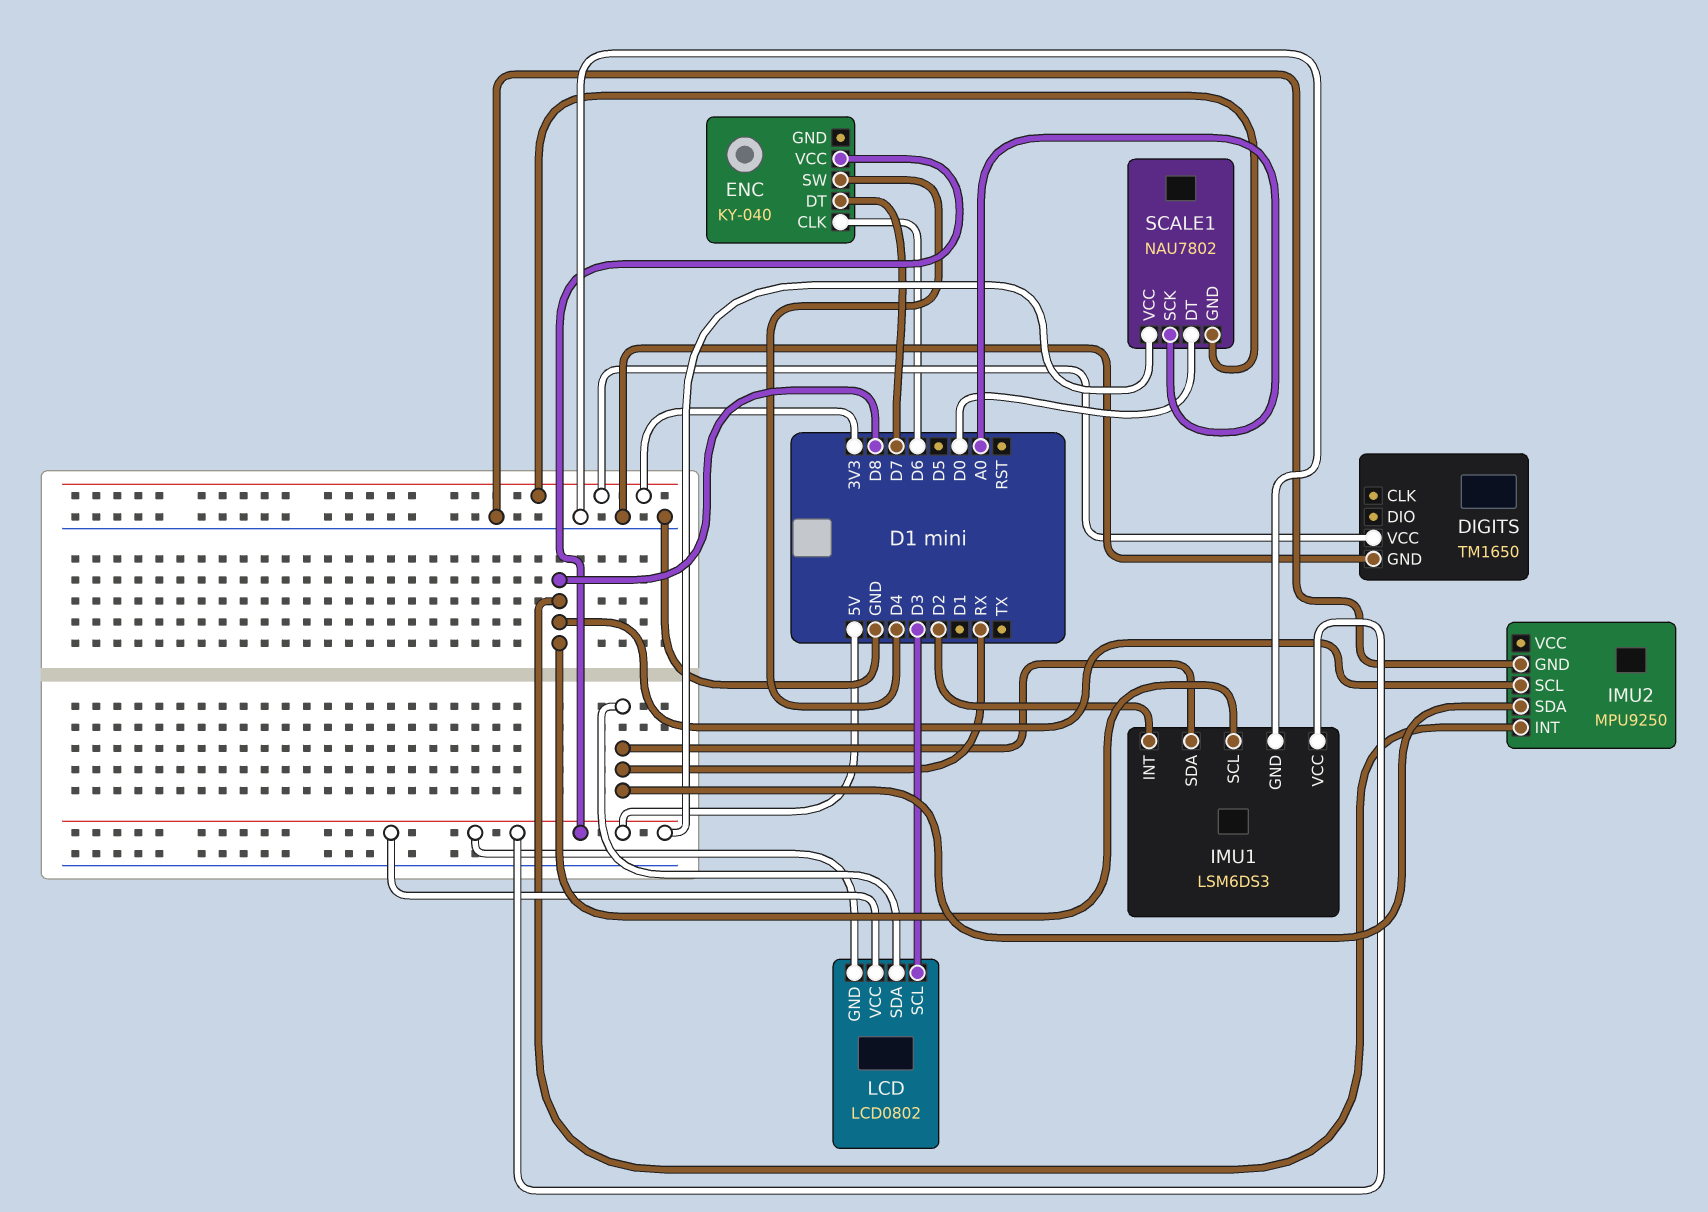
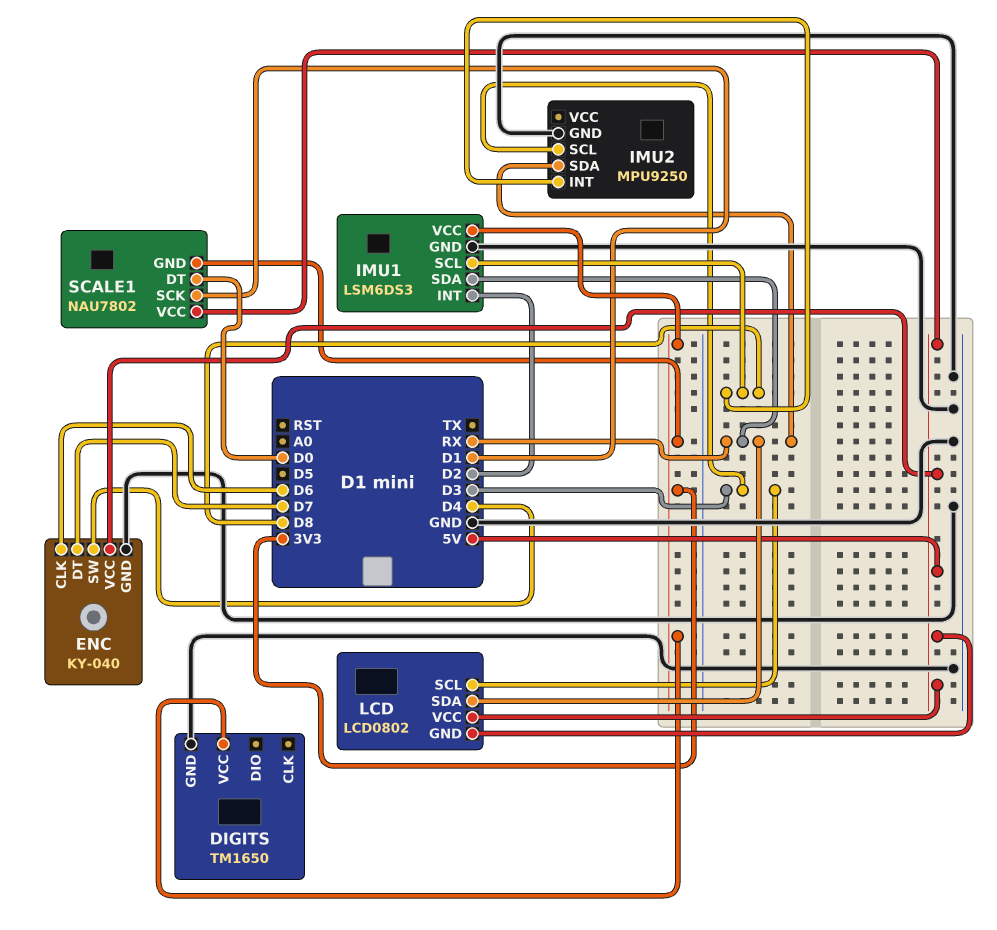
ENC pin GND: none -> GND
IMU1 pin VCC: 5V -> 3V3
IMU2 pin SCL: D8 -> D3
SCALE1 pin SCK: A0 -> D1

